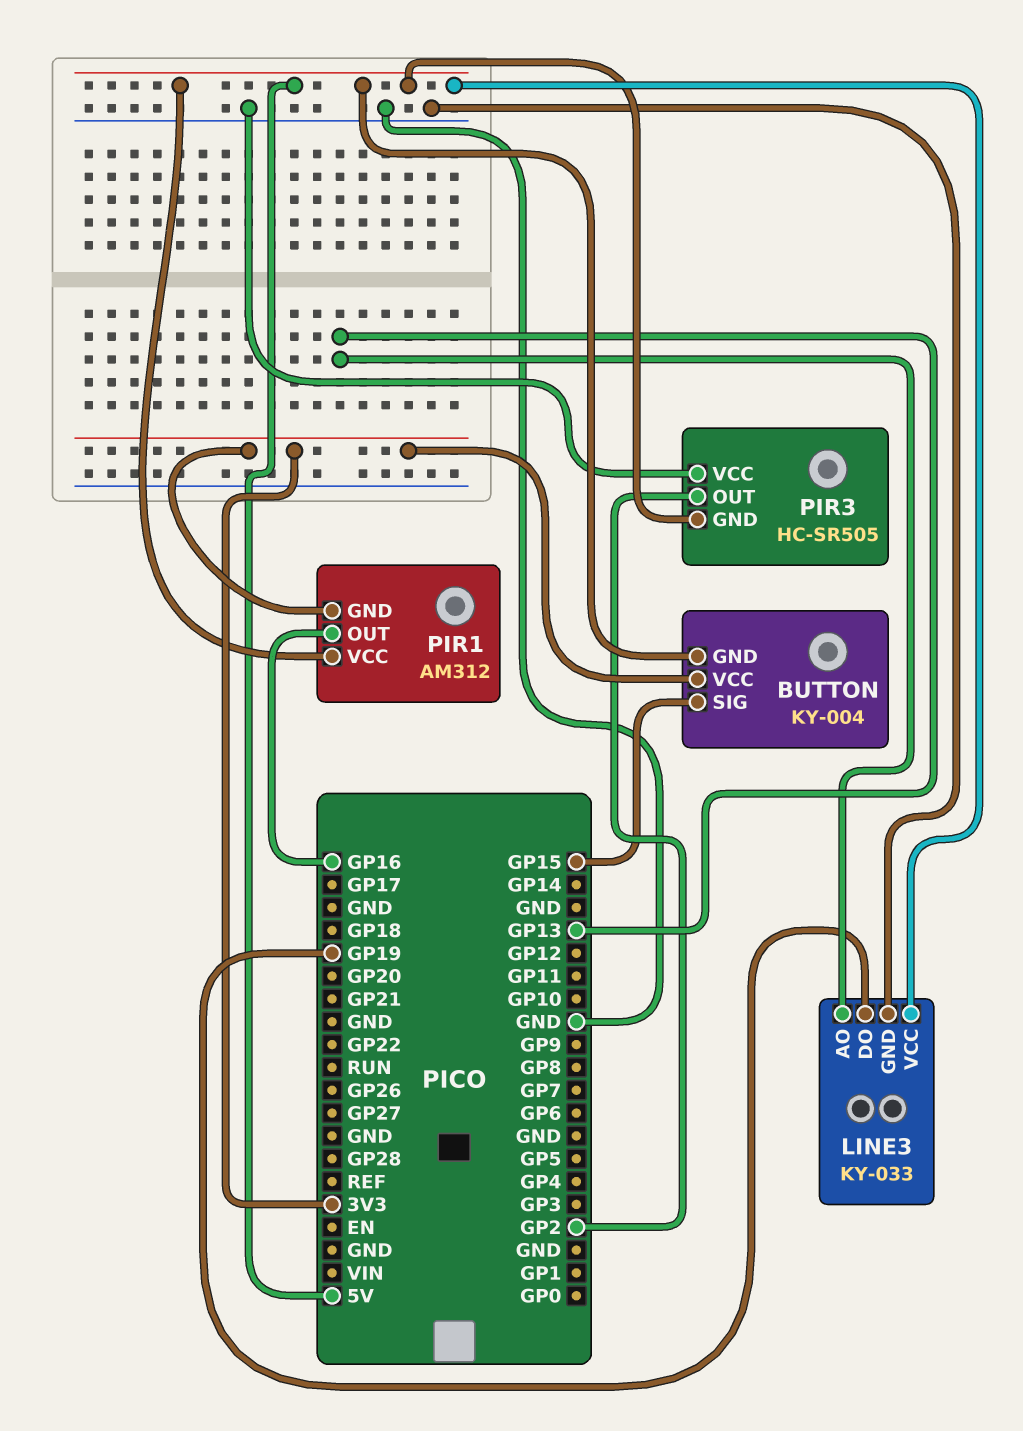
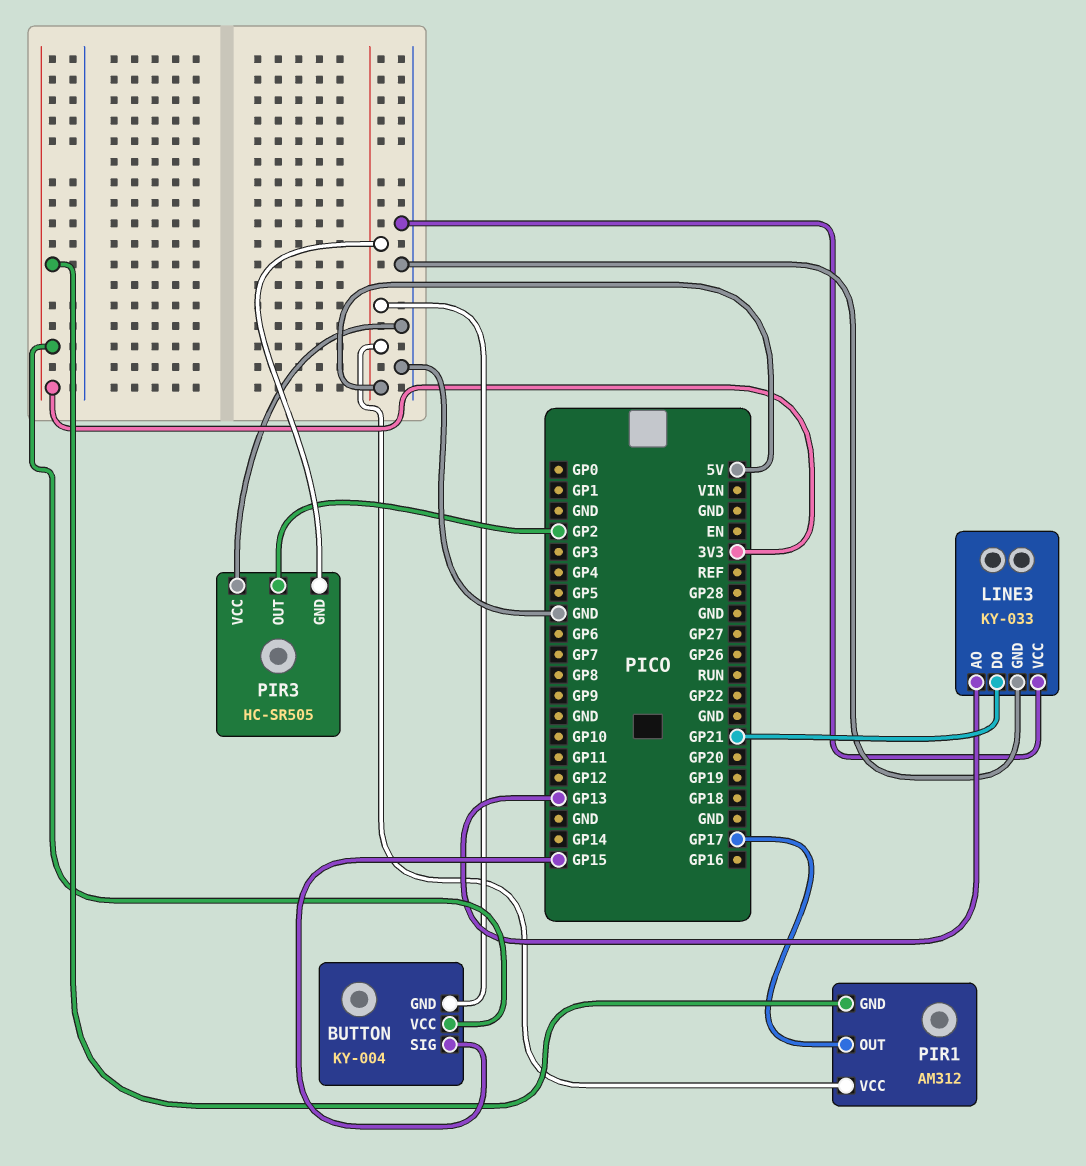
LINE3 pin DO: GP19 -> GP21
LINE3 pin VCC: 5V -> GND
PIR1 pin OUT: GP16 -> GP17

